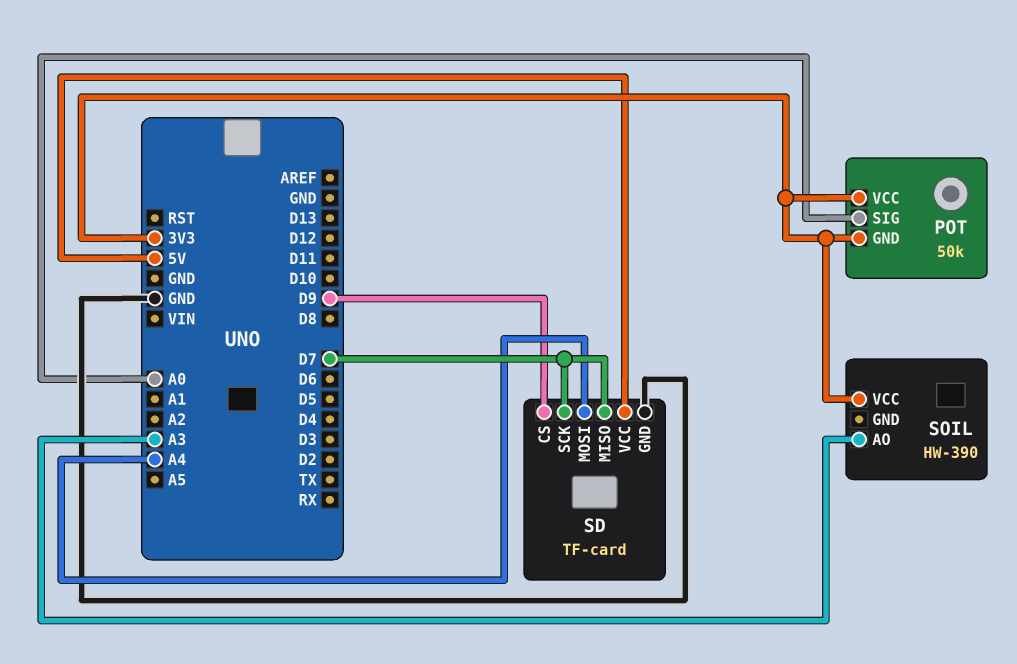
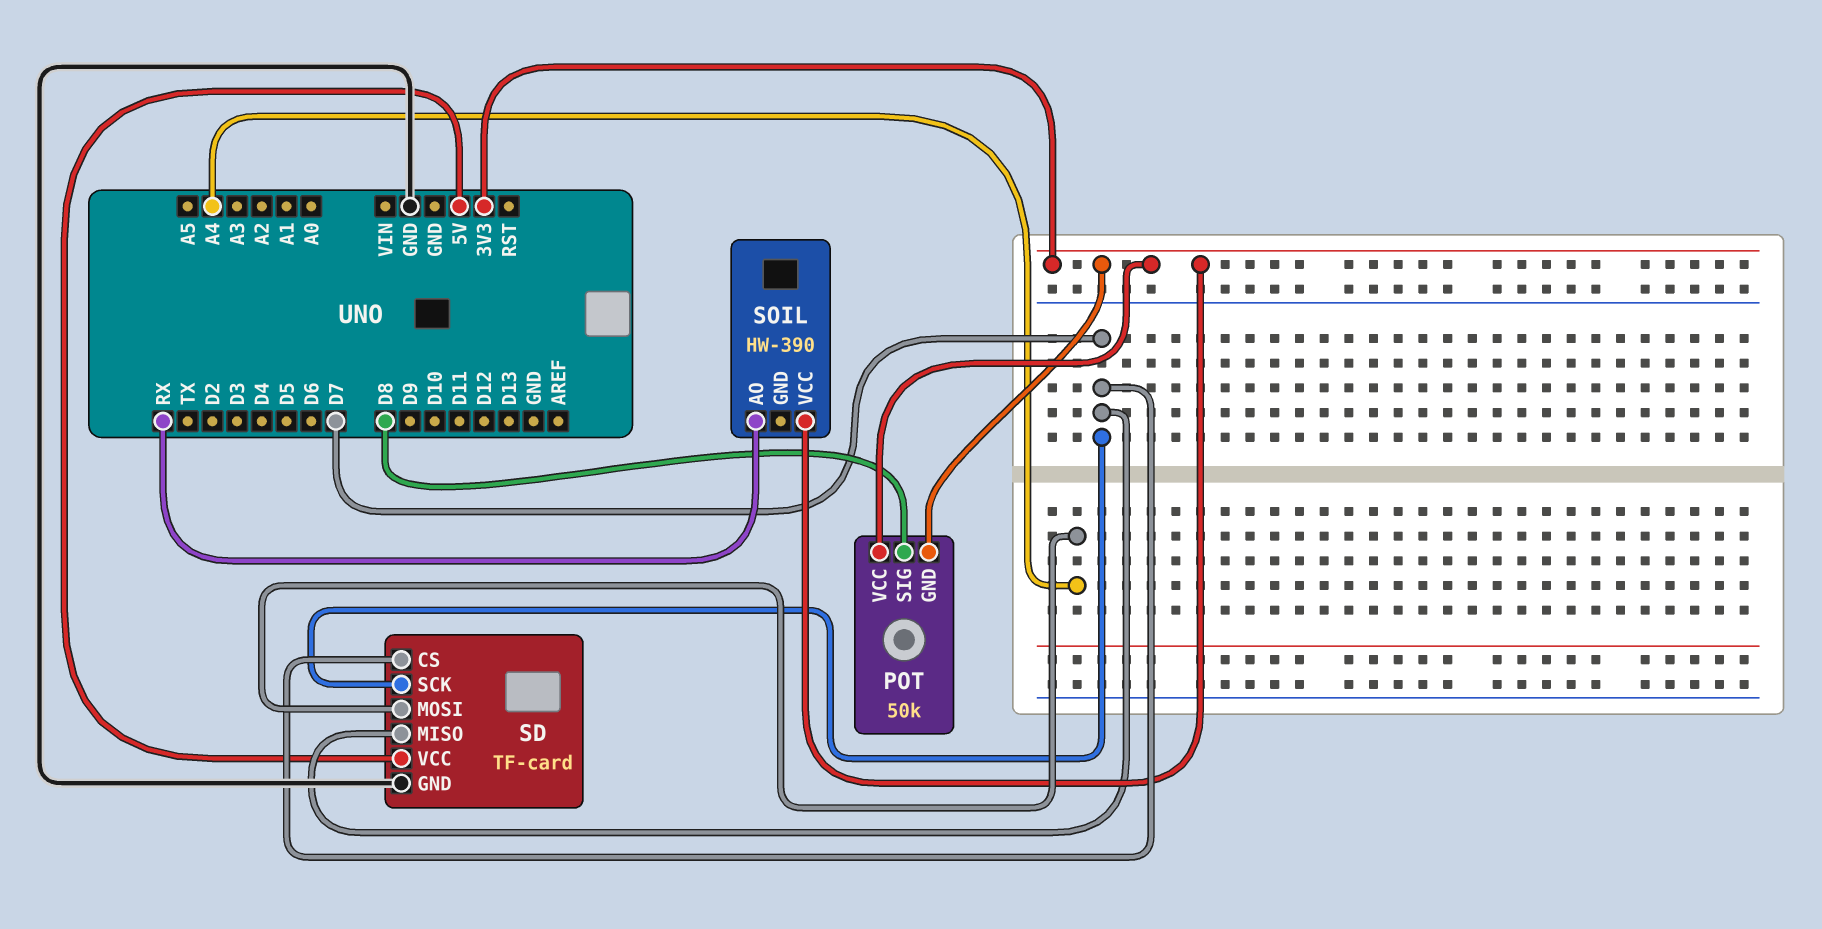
POT pin SIG: A0 -> D8
SD pin CS: D9 -> D7
SOIL pin AO: A3 -> RX

